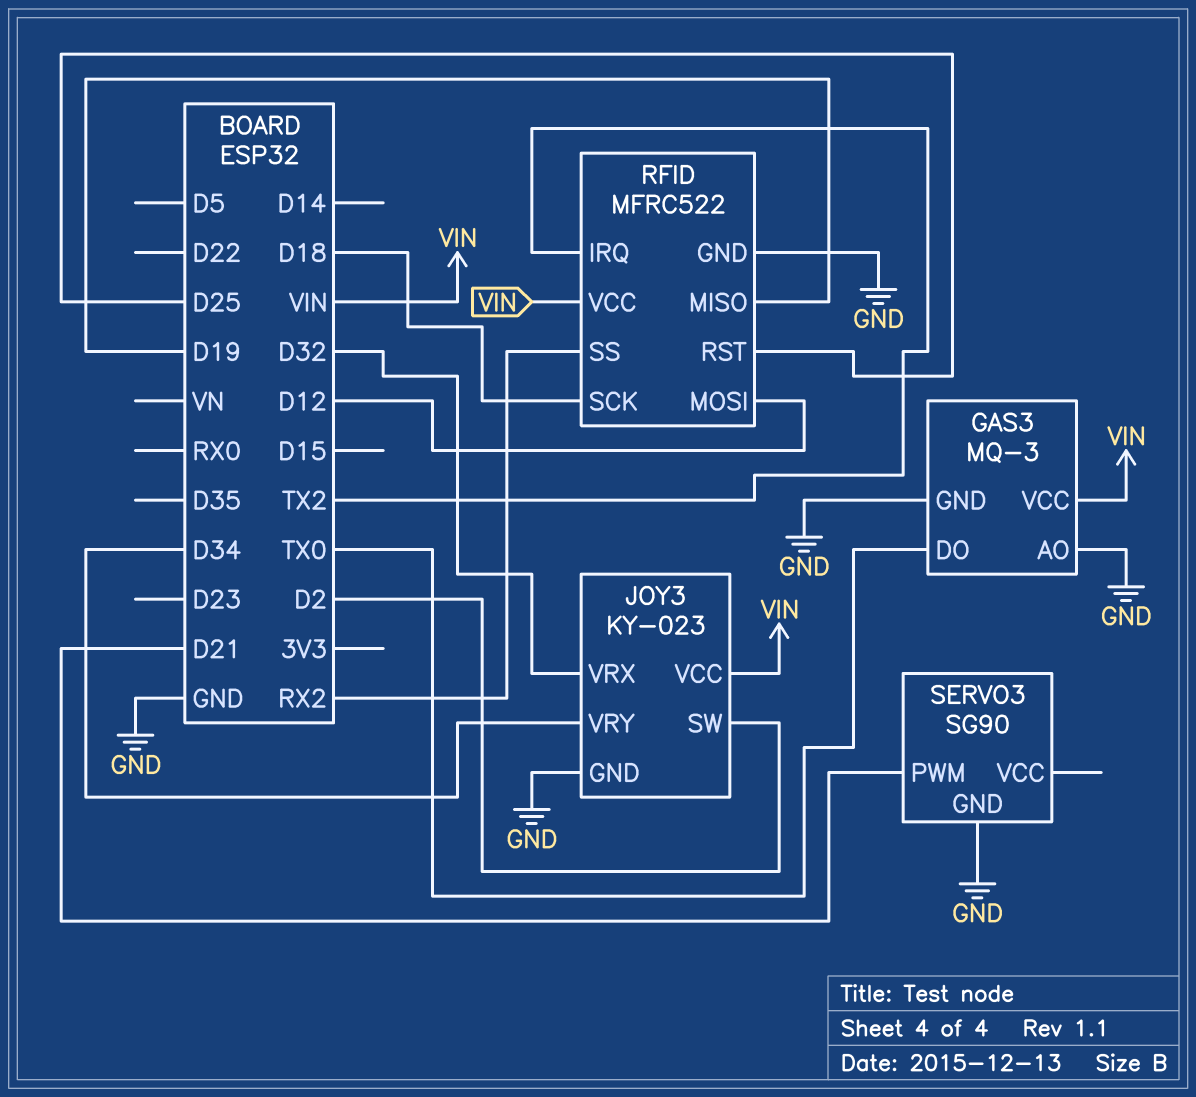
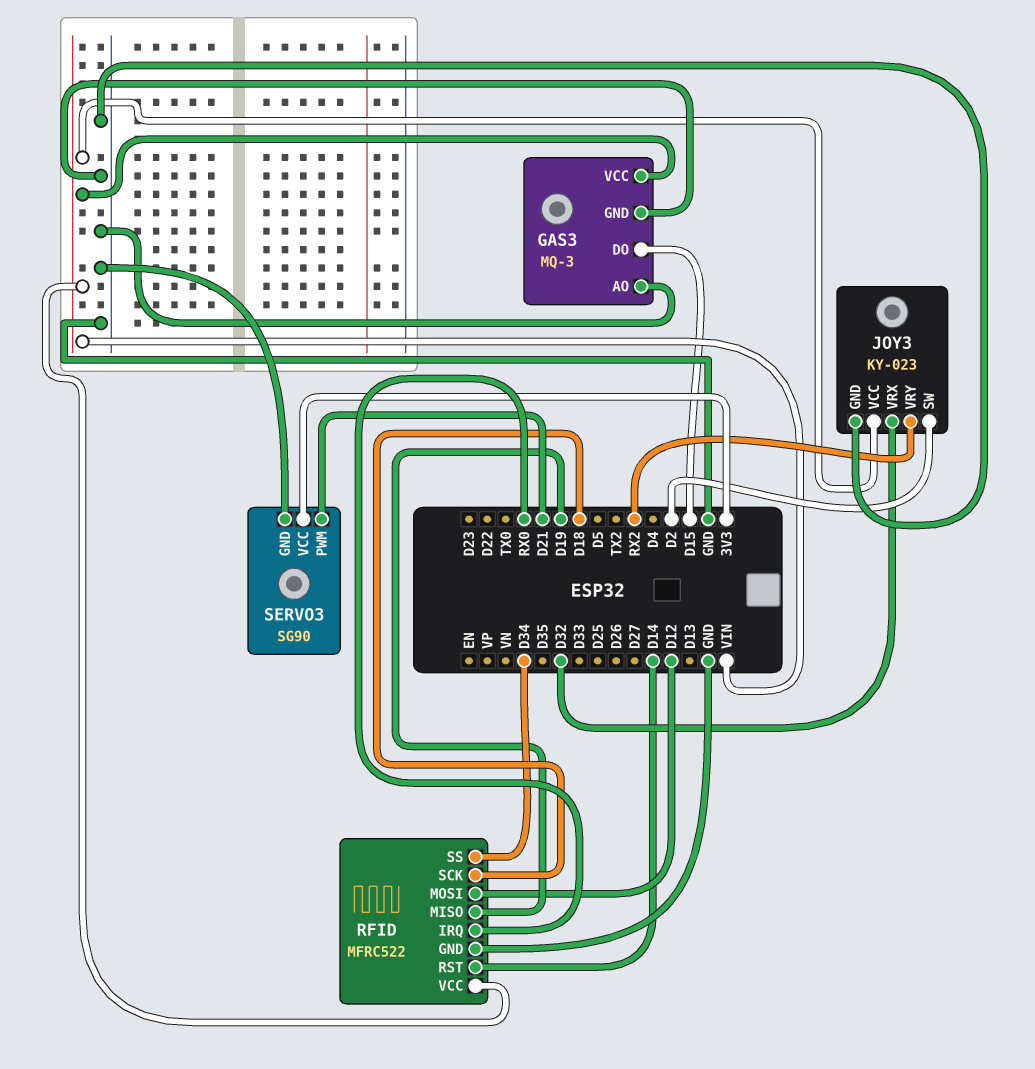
GAS3 pin DO: TX0 -> D15
JOY3 pin VRY: D34 -> RX2
RFID pin IRQ: TX2 -> RX0
RFID pin RST: D25 -> D14
RFID pin SS: RX2 -> D34
SERVO3 pin VCC: none -> 3V3

